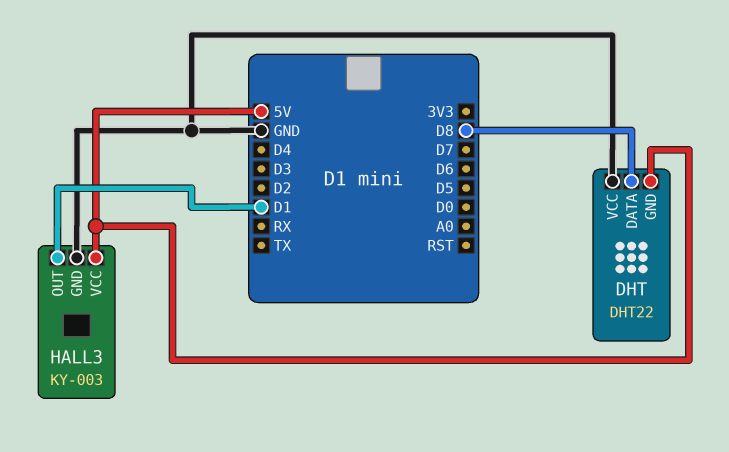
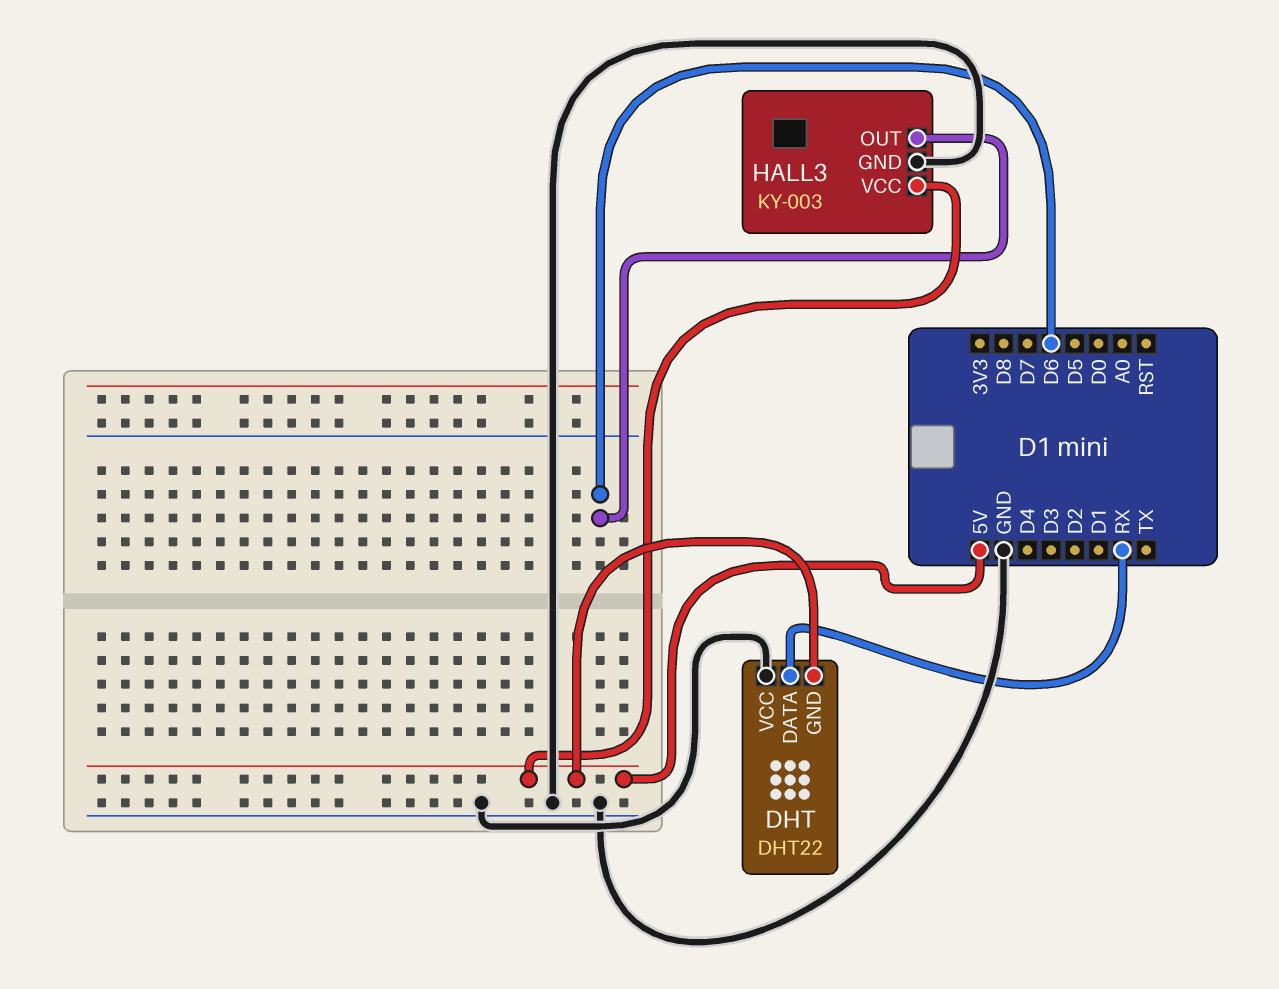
DHT pin DATA: D8 -> RX
HALL3 pin OUT: D1 -> D6

